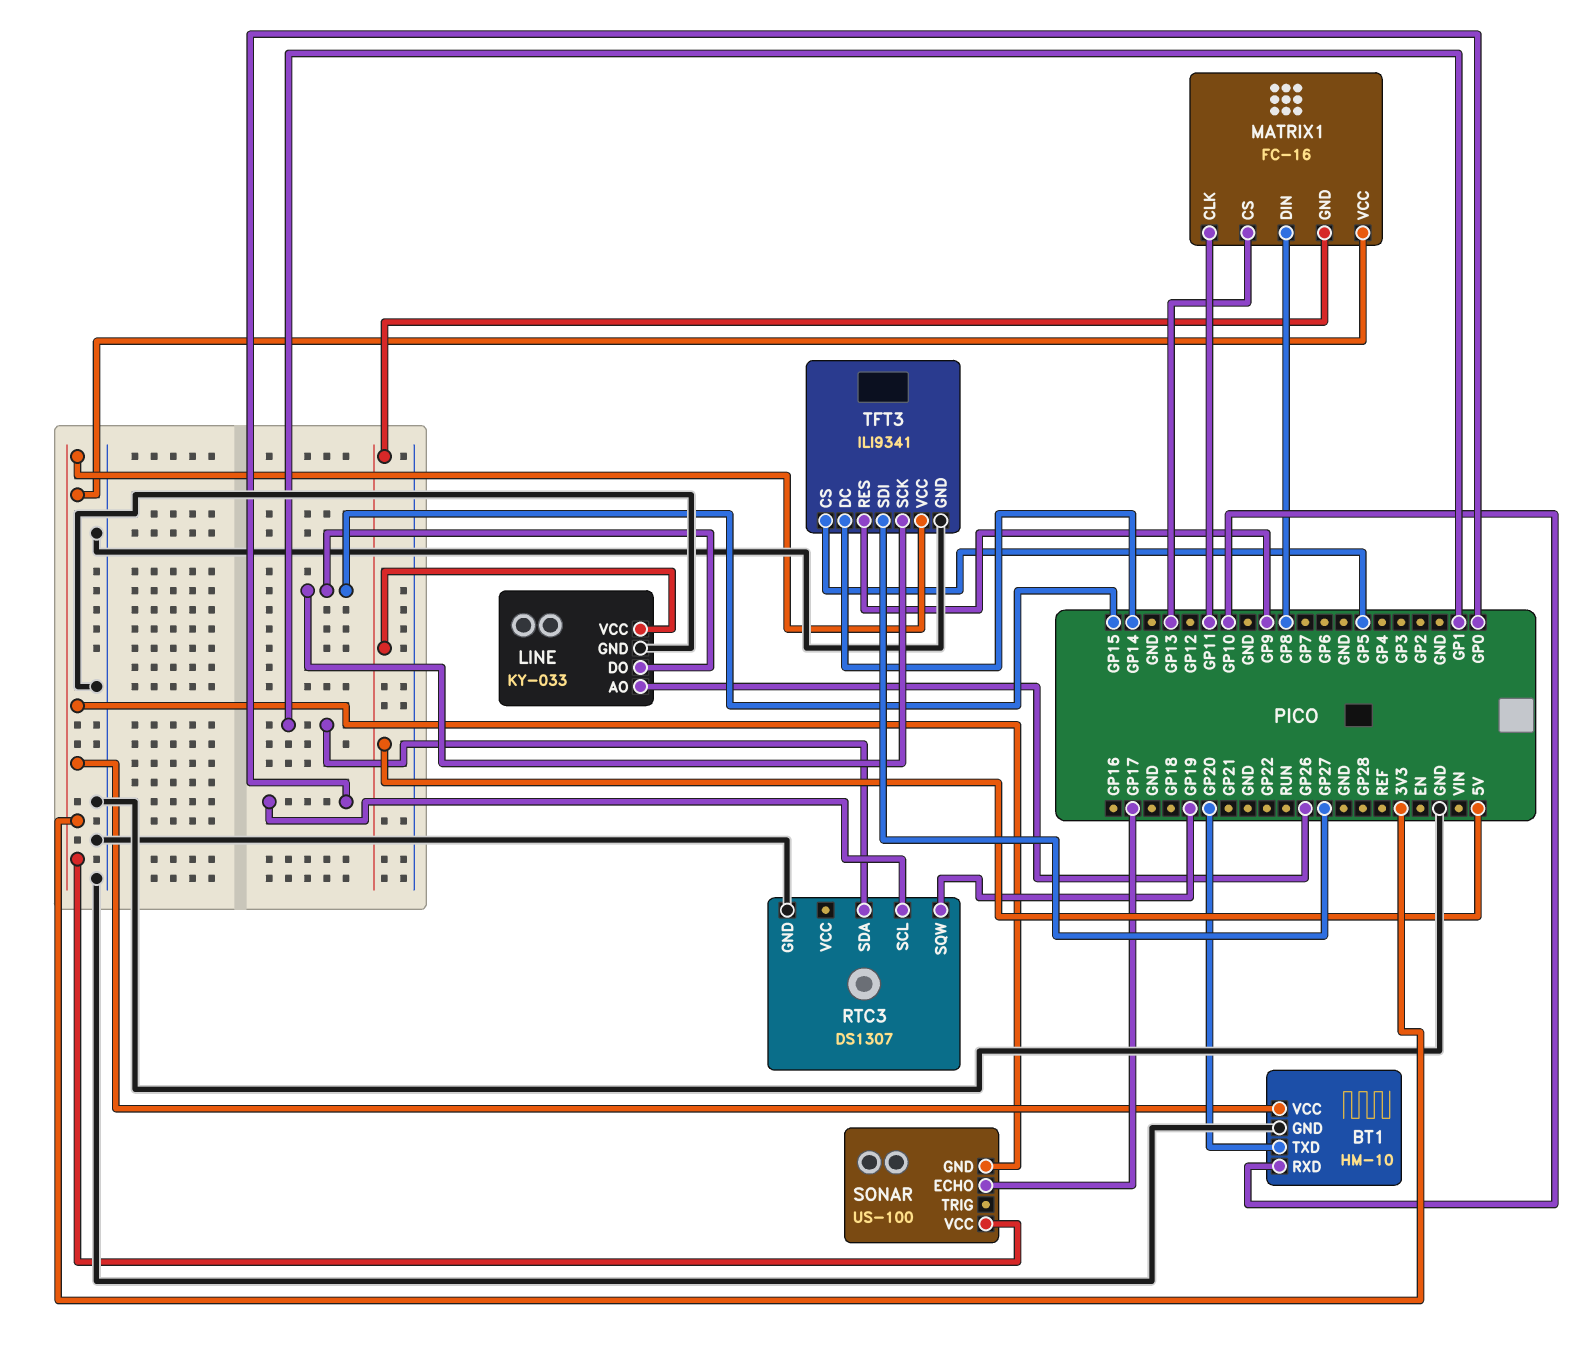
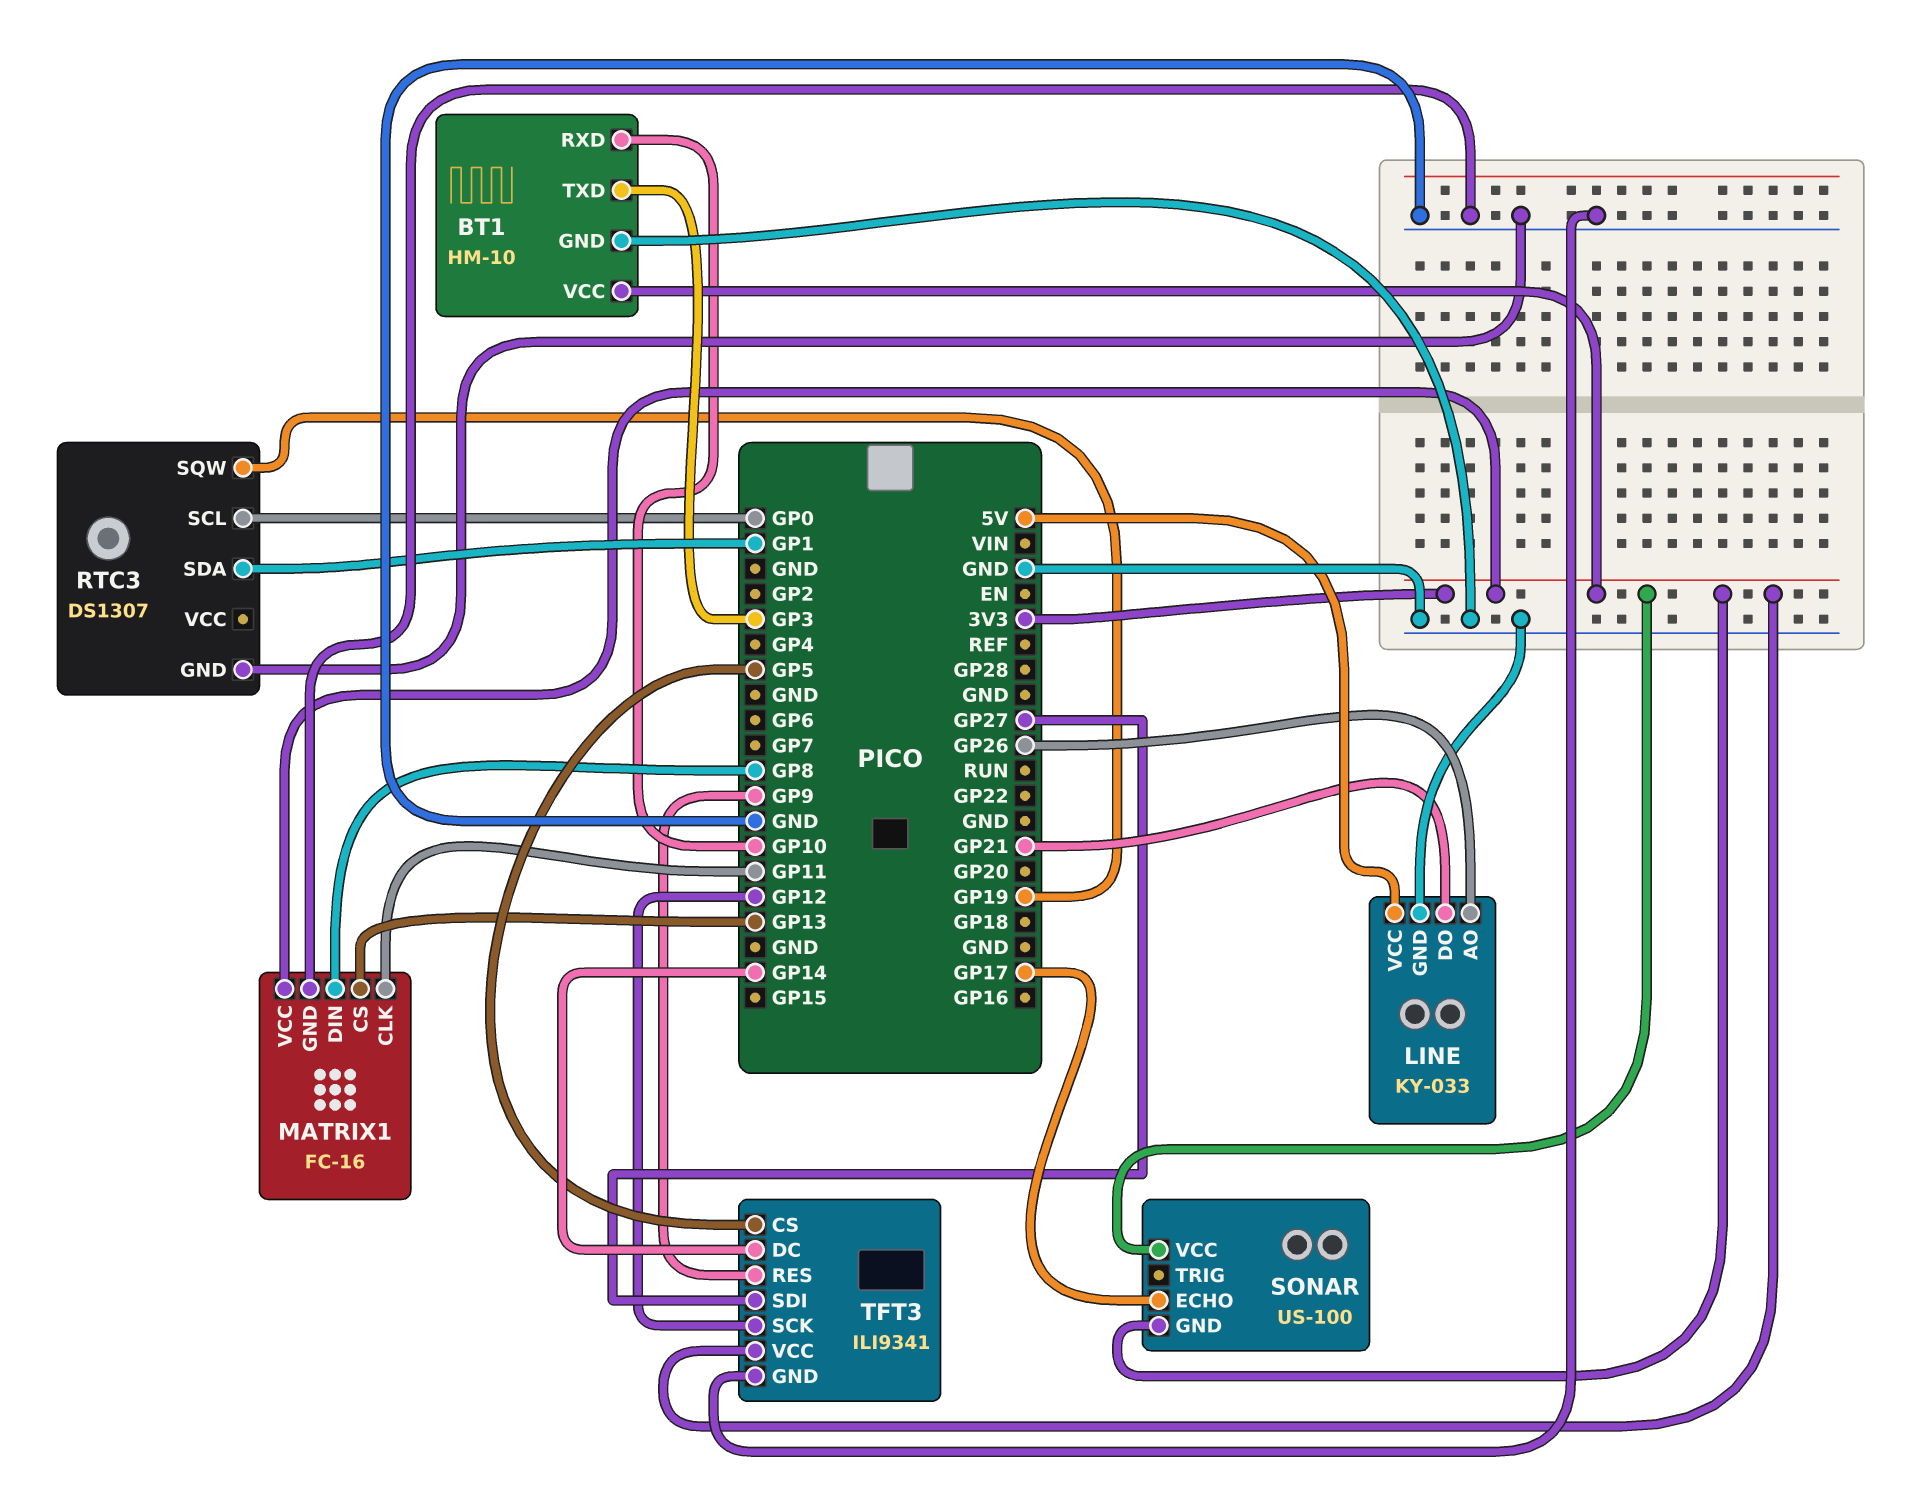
BT1 pin TXD: GP20 -> GP3
LINE pin DO: GP15 -> GP21
MATRIX1 pin GND: 5V -> GND
TFT3 pin SCK: GP15 -> GP12

